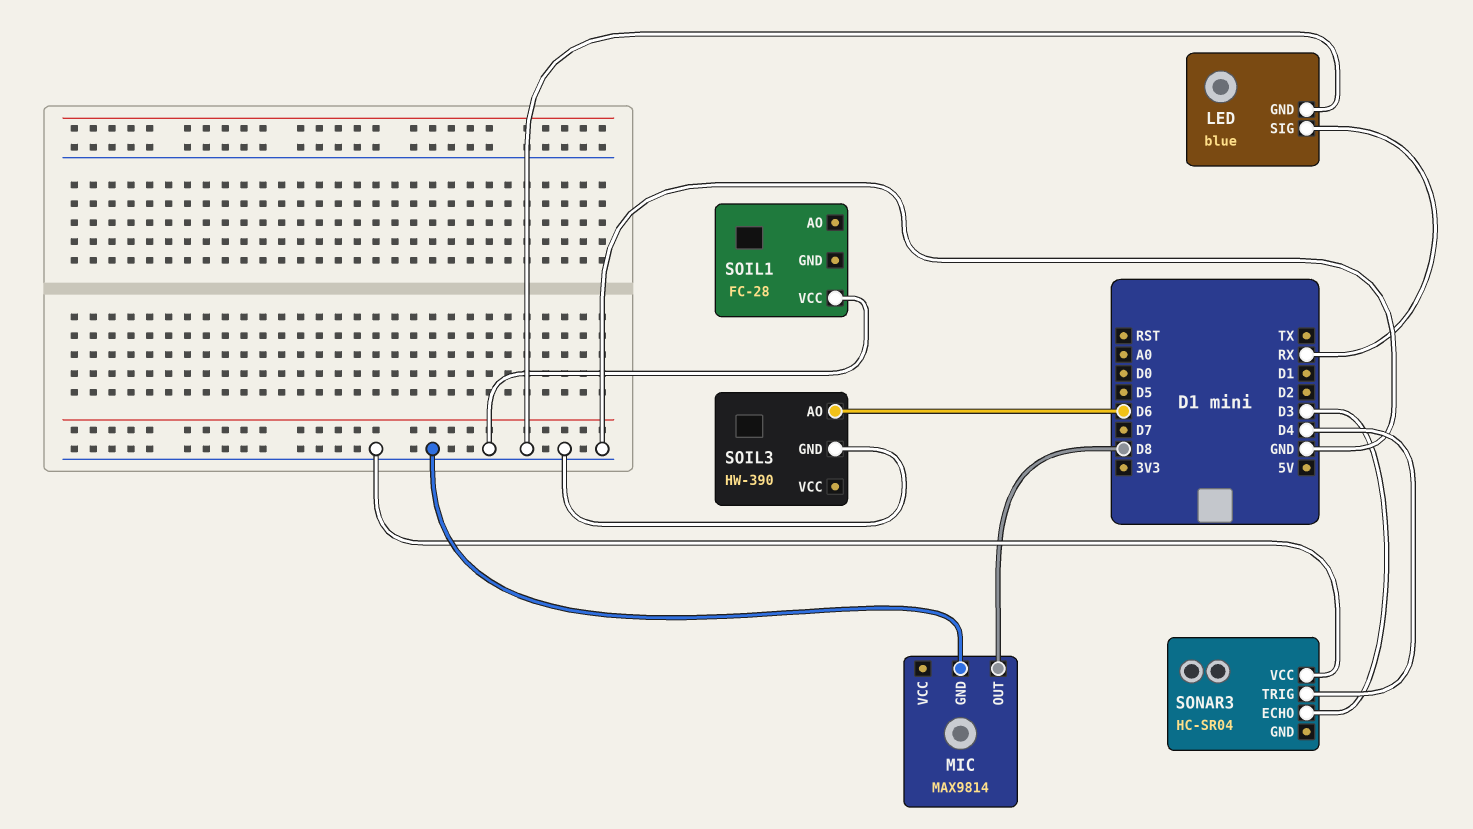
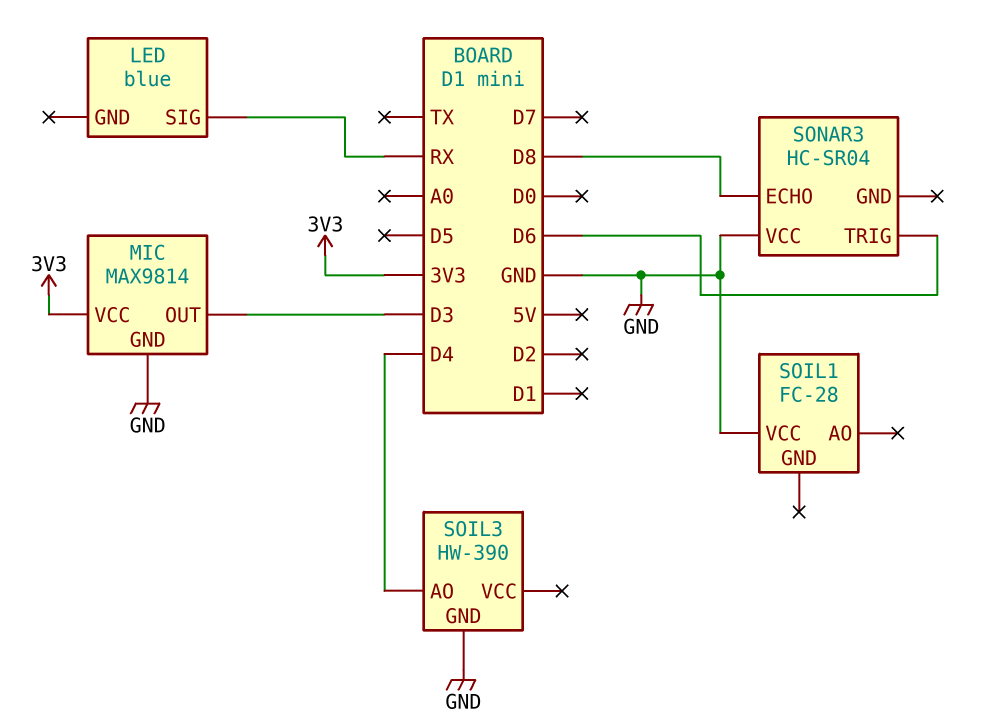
LED pin GND: GND -> none
MIC pin OUT: D8 -> D3
MIC pin VCC: none -> 3V3
SOIL3 pin AO: D6 -> D4
SONAR3 pin ECHO: D3 -> D8
SONAR3 pin TRIG: D4 -> D6

